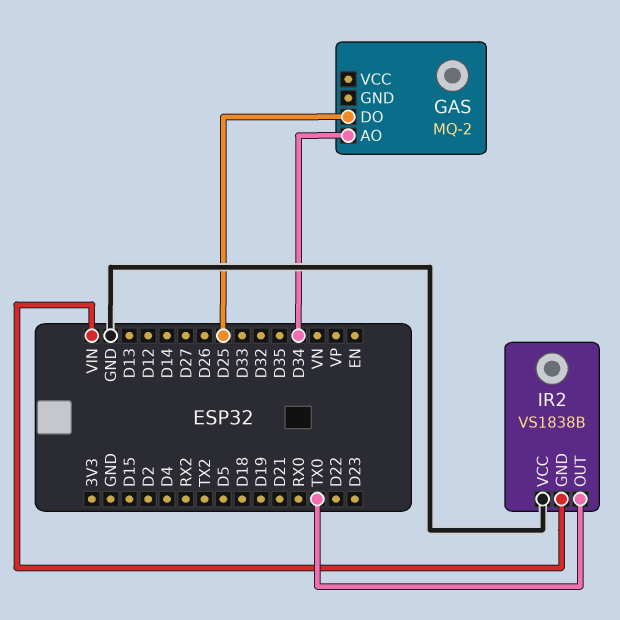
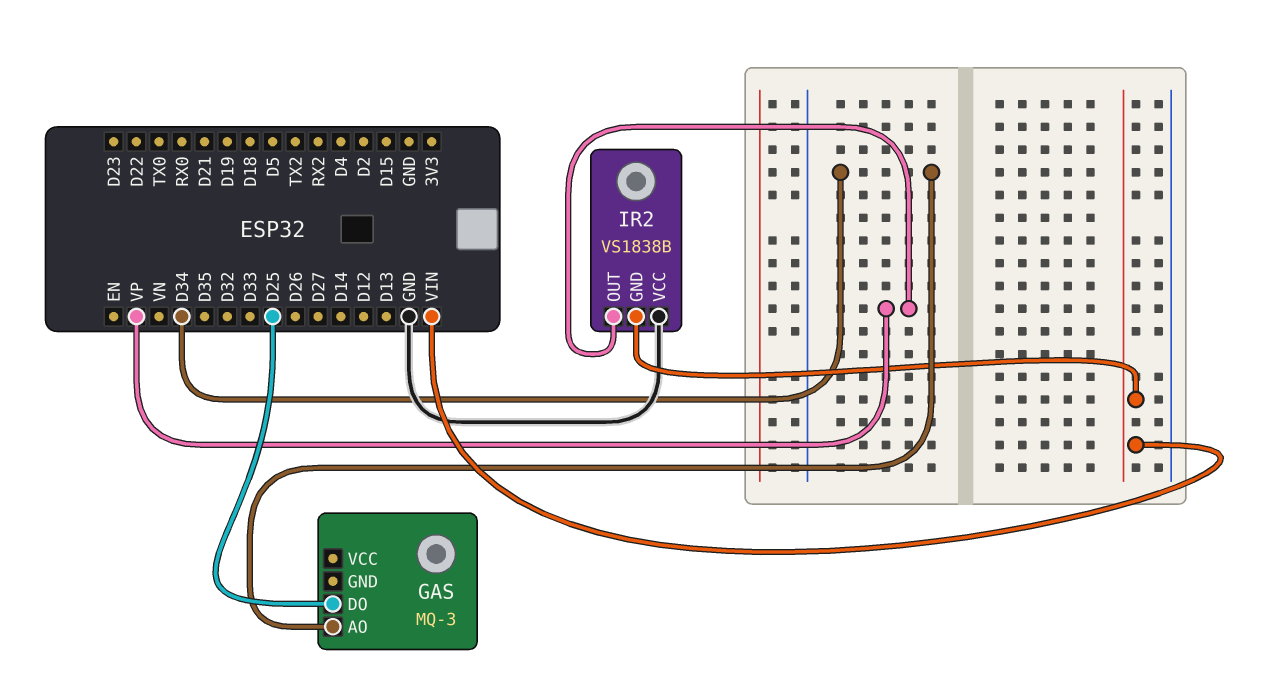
GAS: MQ-2 -> MQ-3
IR2 pin OUT: TX0 -> VP

